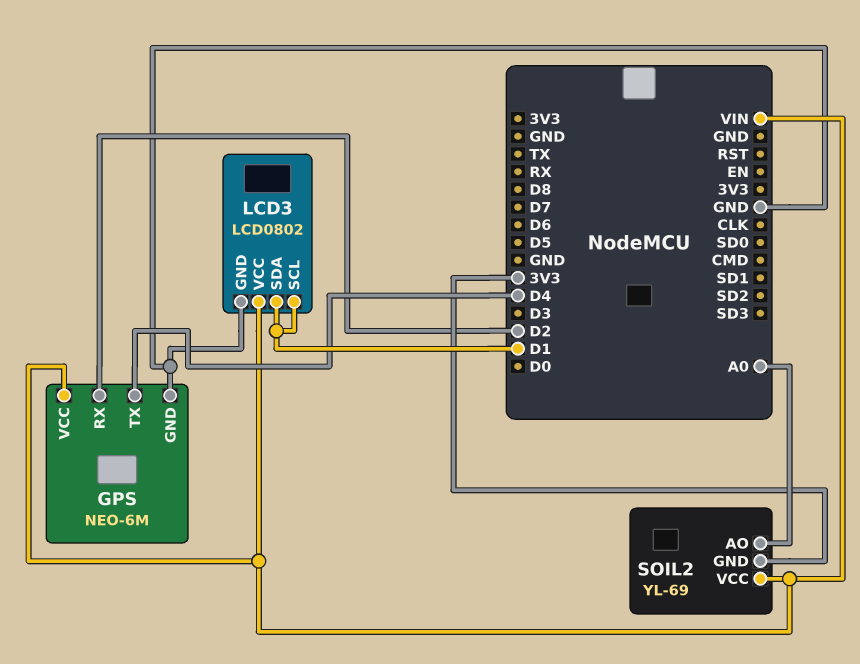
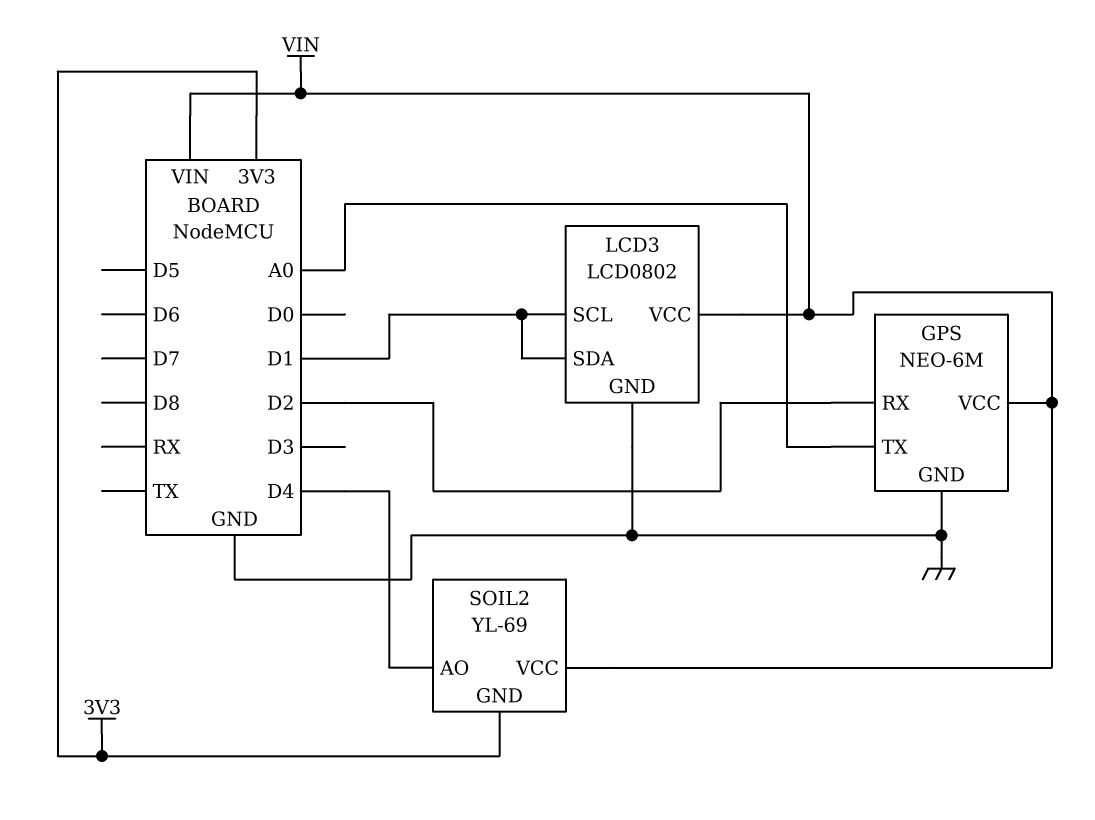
GPS pin TX: D4 -> A0
SOIL2 pin AO: A0 -> D4

